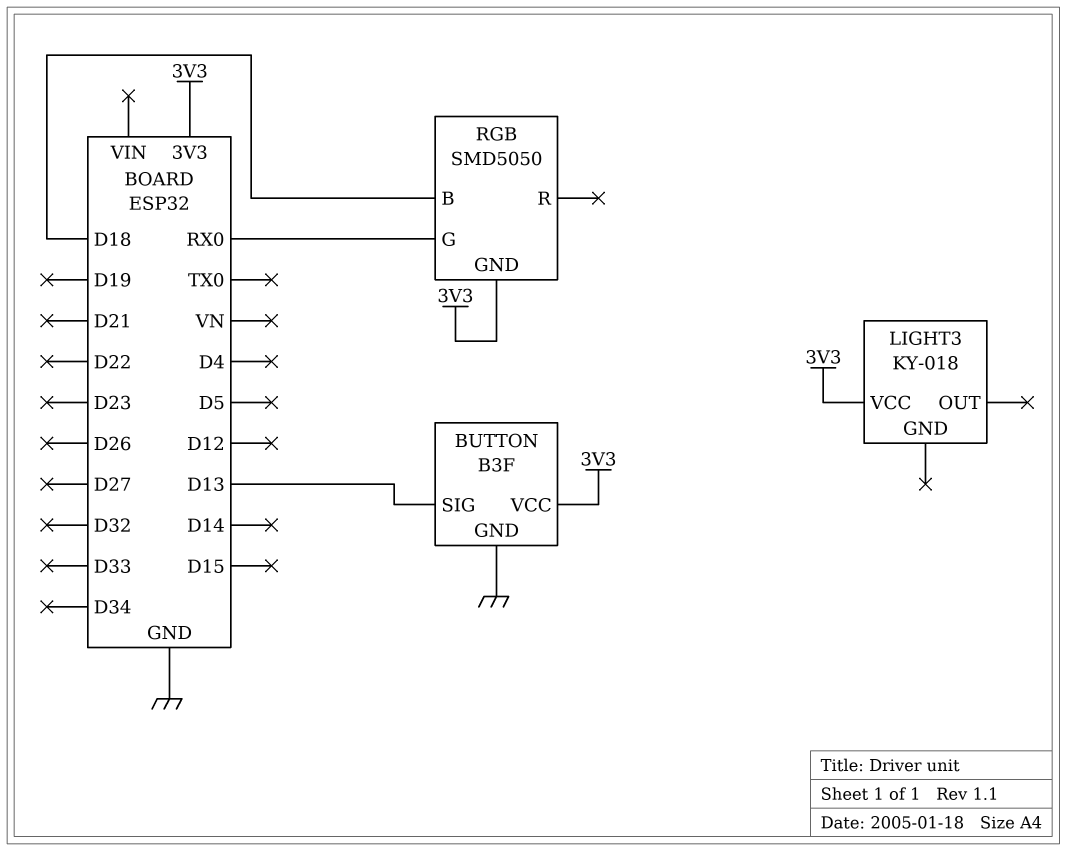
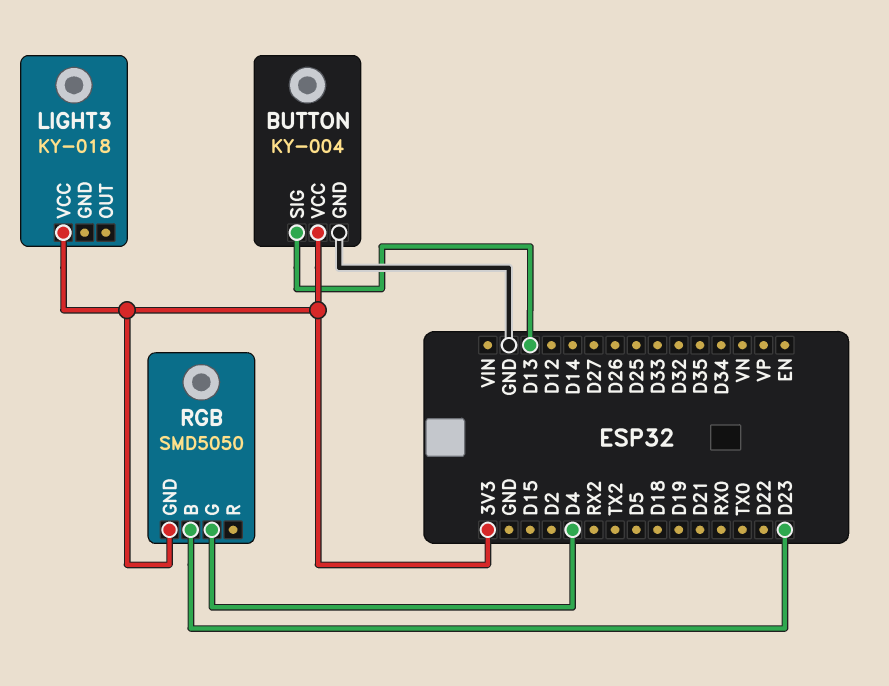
BUTTON: B3F -> KY-004
RGB pin B: D18 -> D23
RGB pin G: RX0 -> D4

